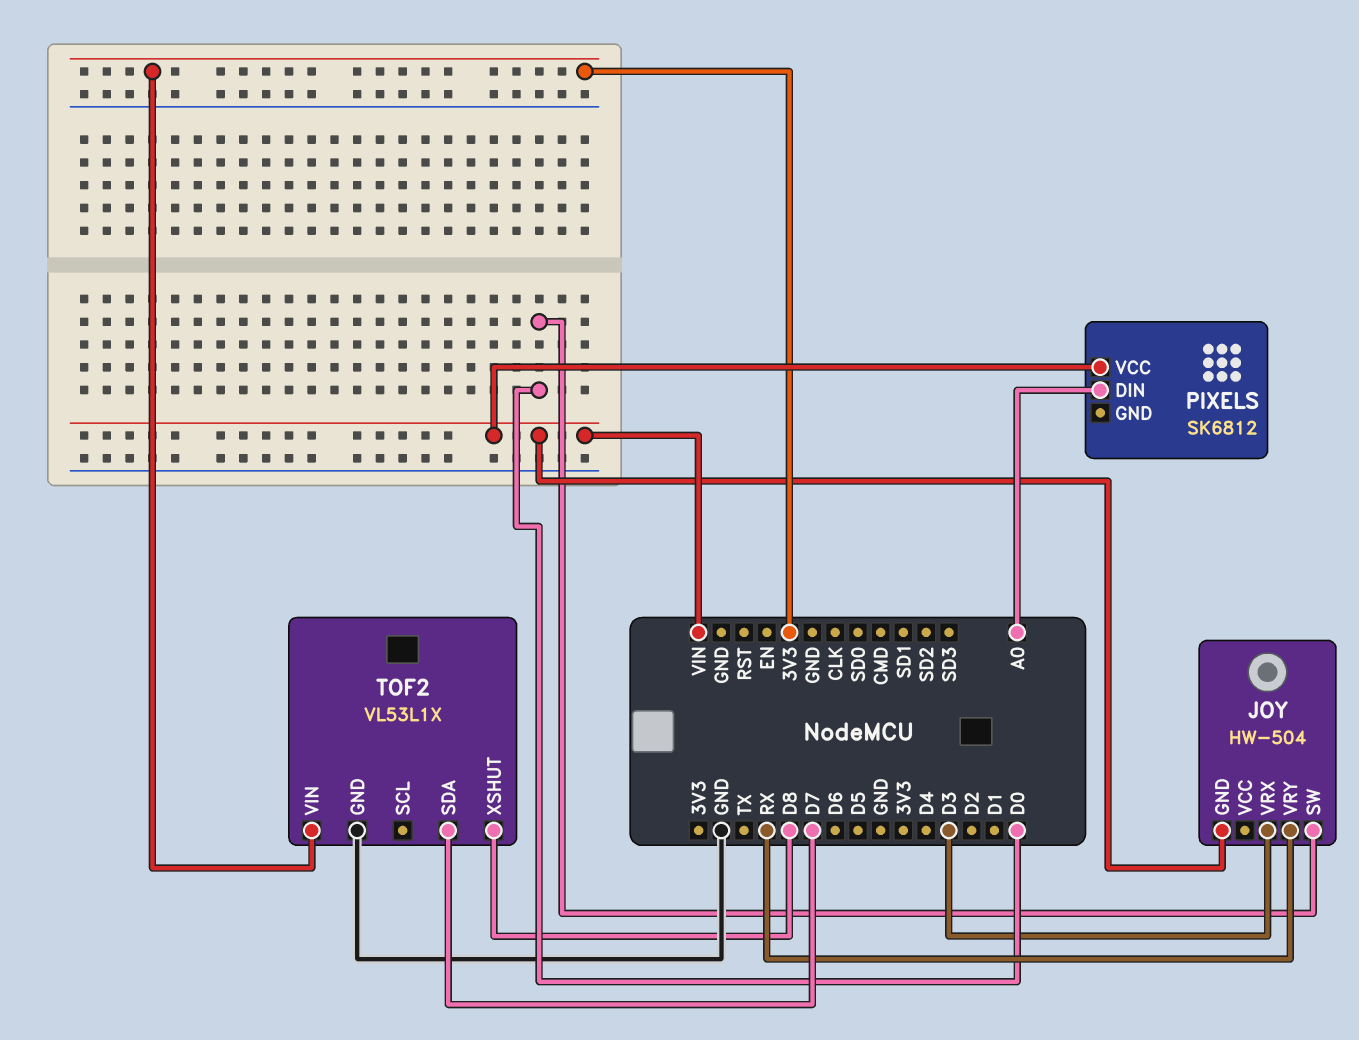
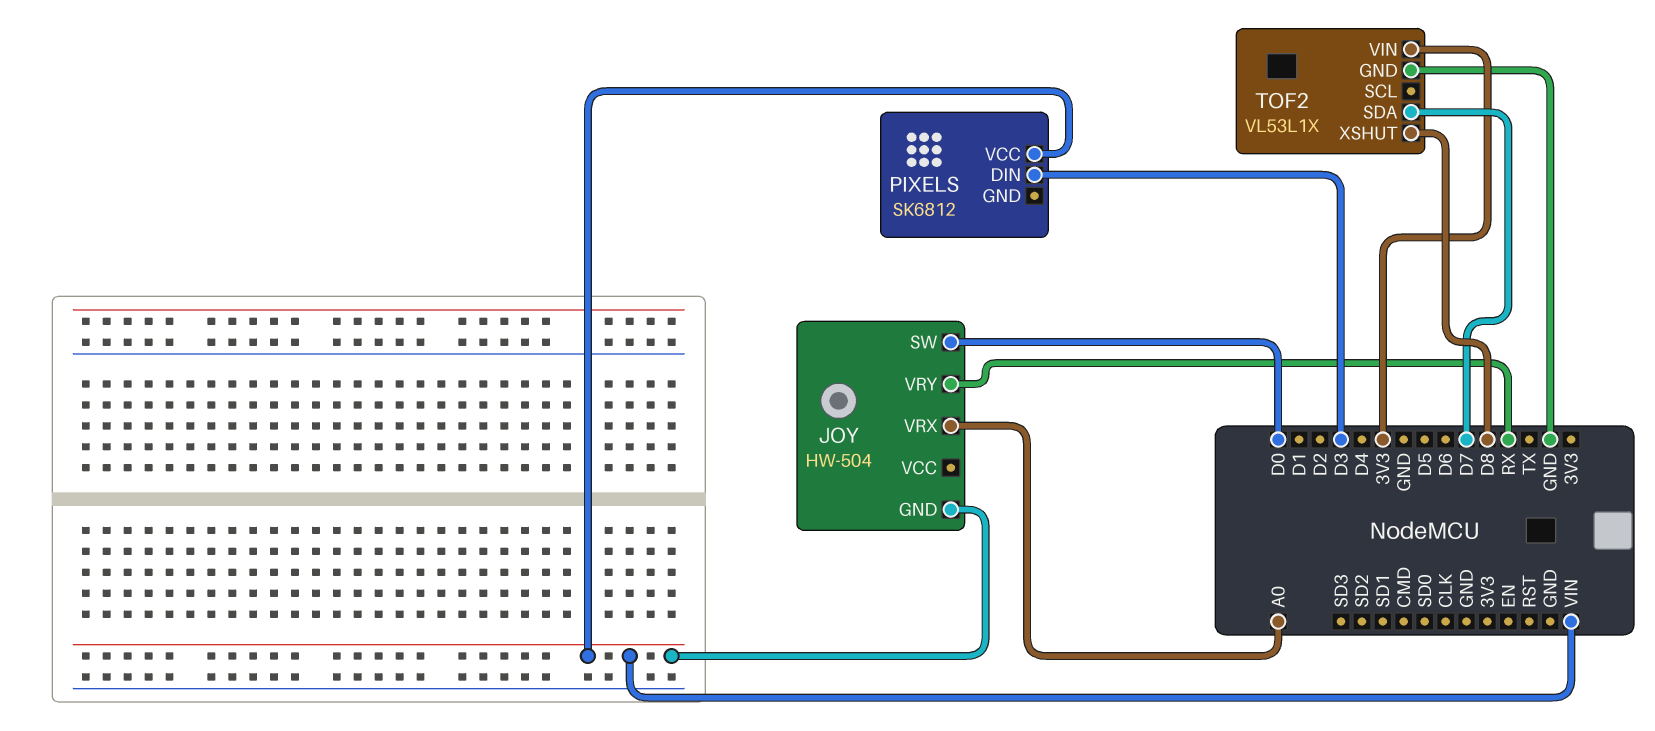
JOY pin VRX: D3 -> A0
PIXELS pin DIN: A0 -> D3

